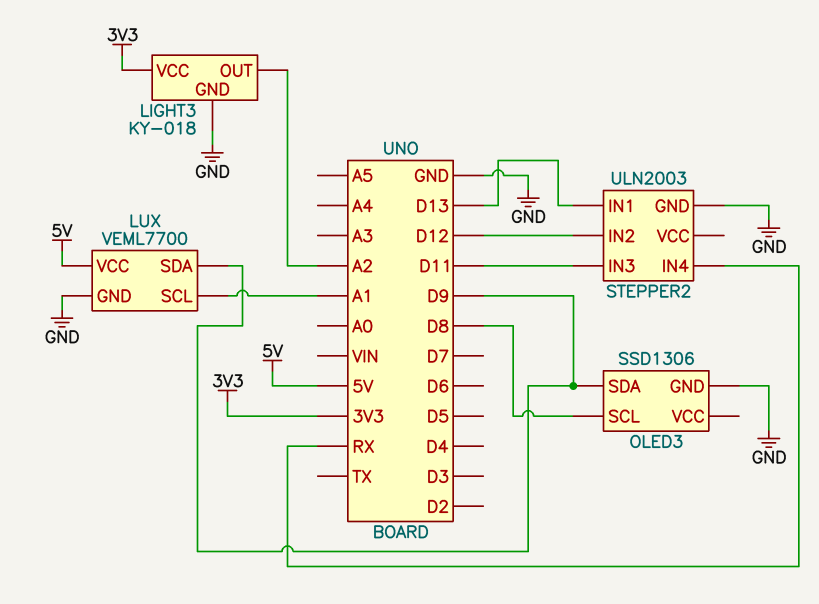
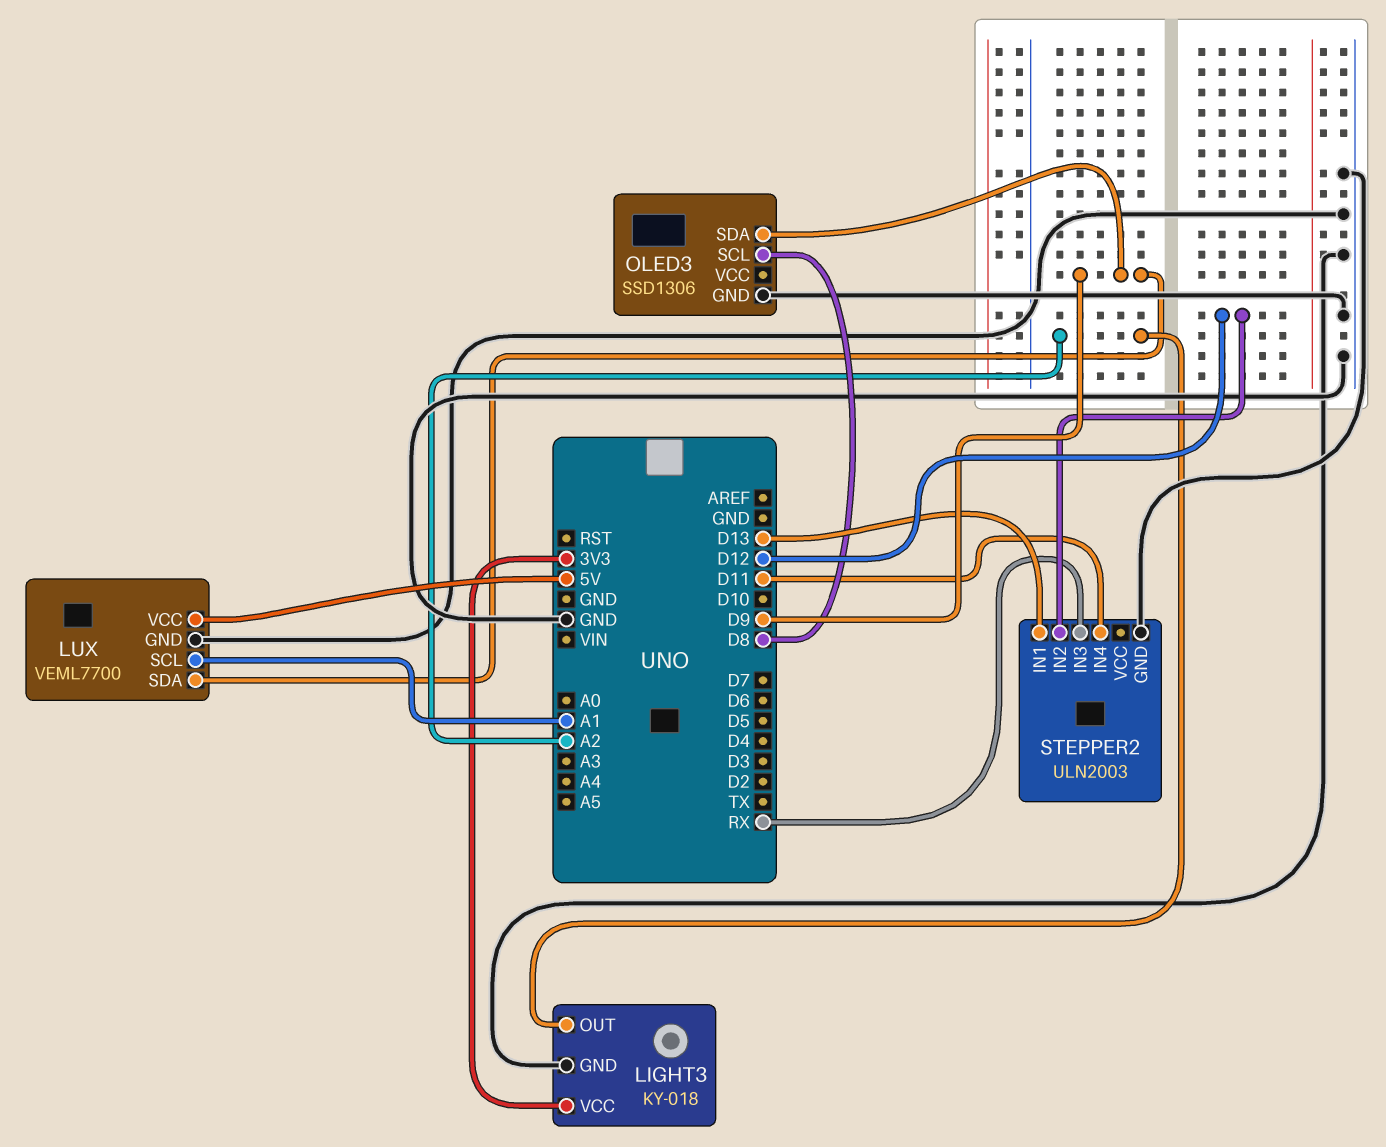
STEPPER2 pin IN3: D11 -> RX
STEPPER2 pin IN4: RX -> D11

